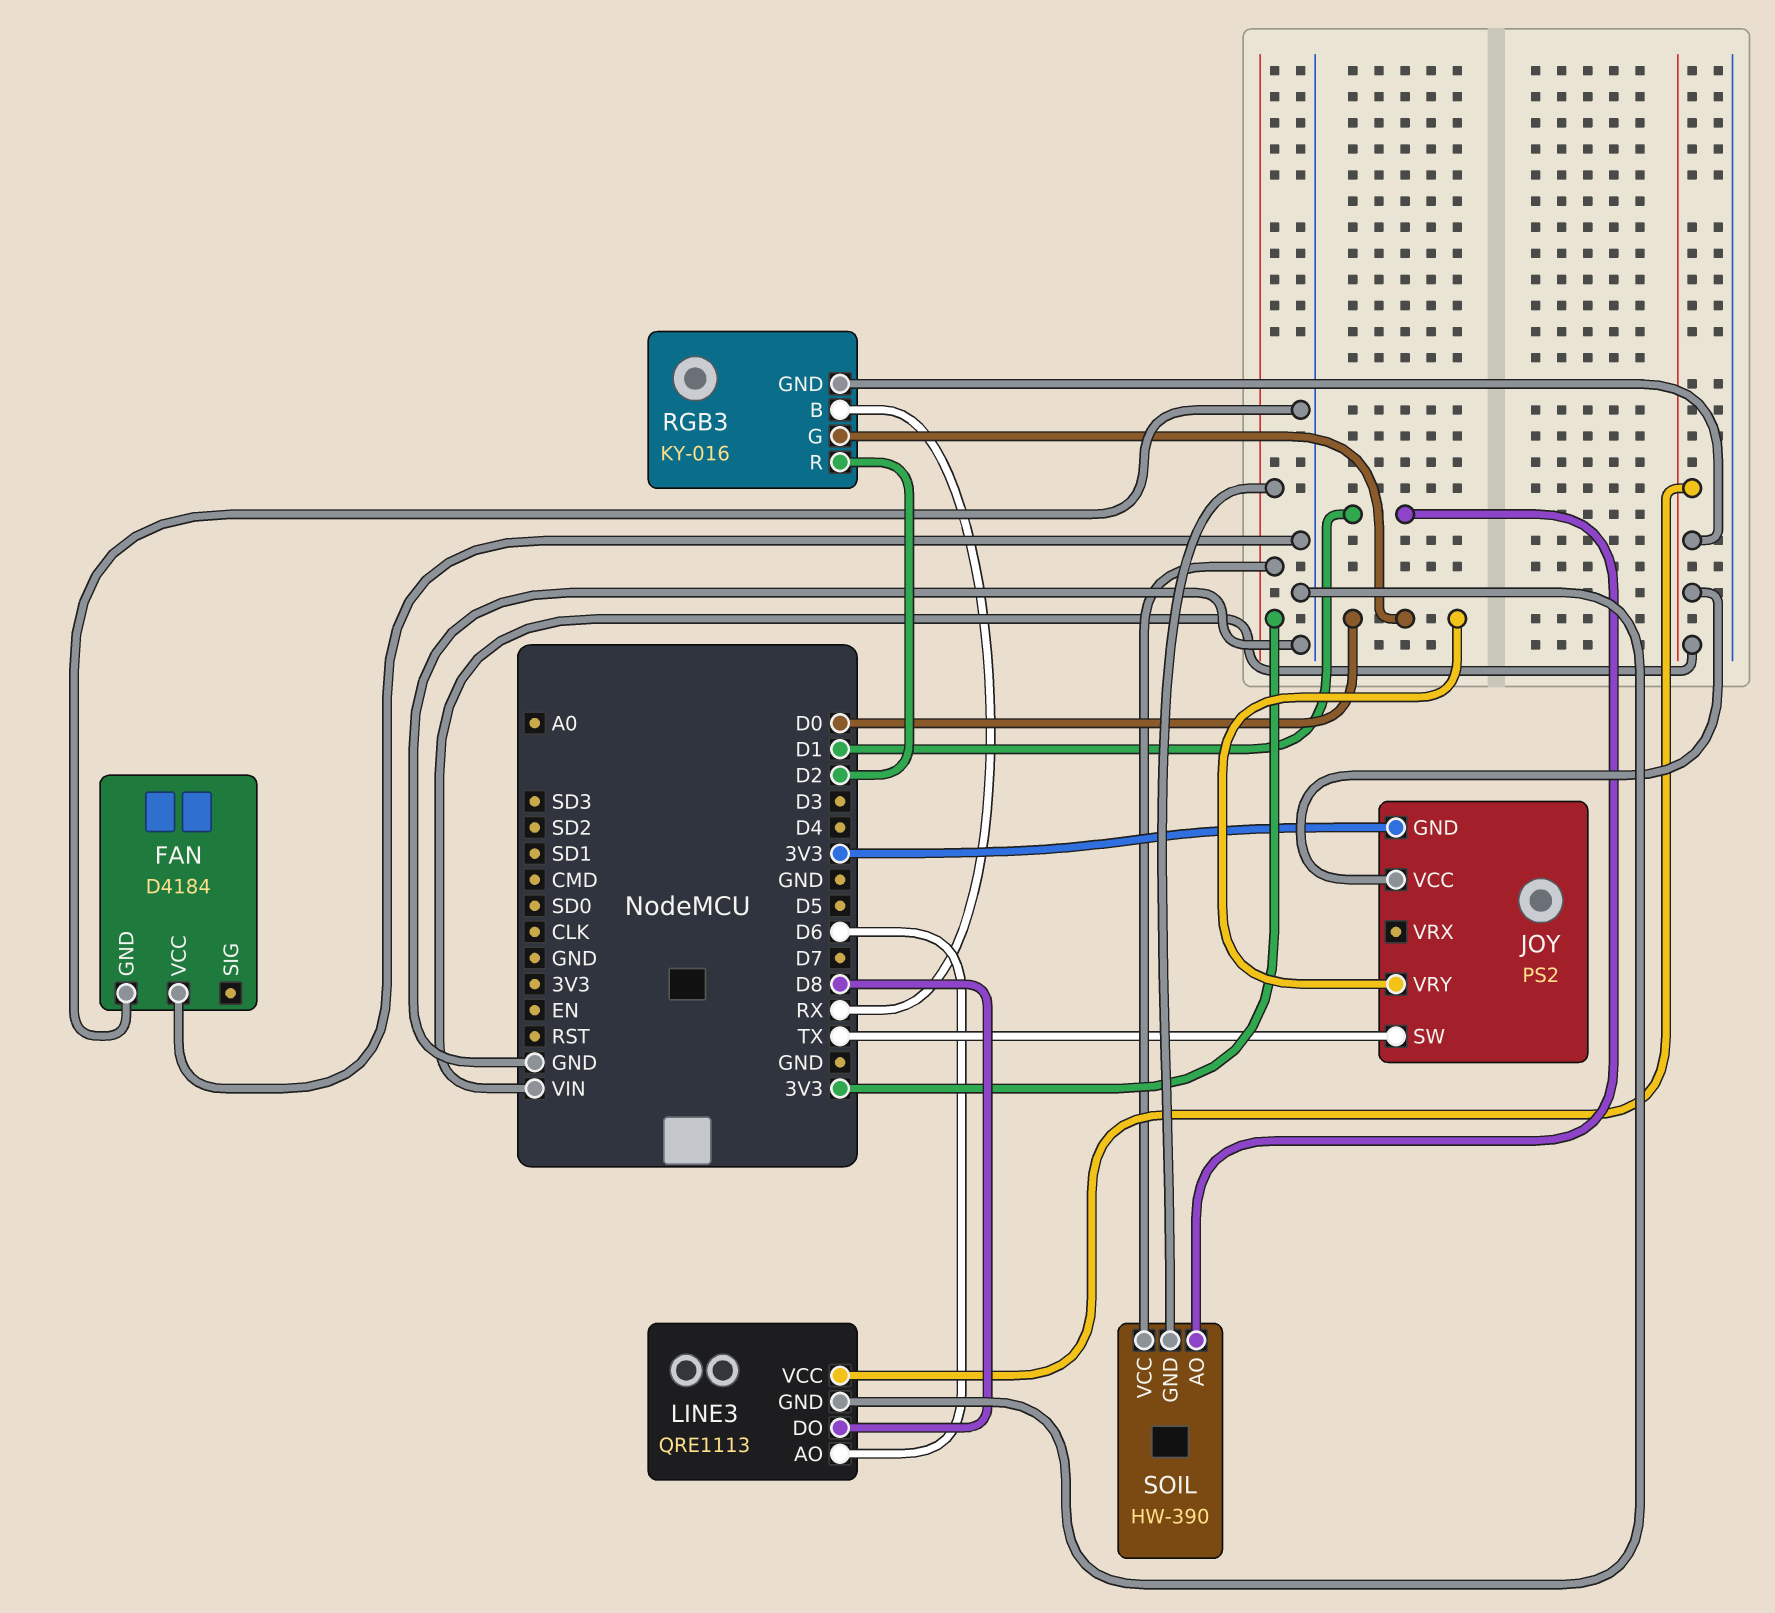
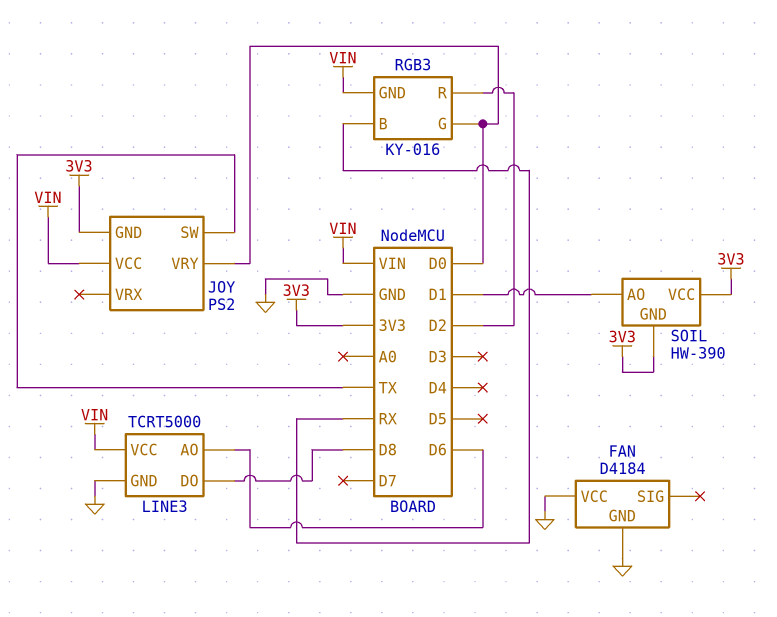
LINE3: QRE1113 -> TCRT5000

